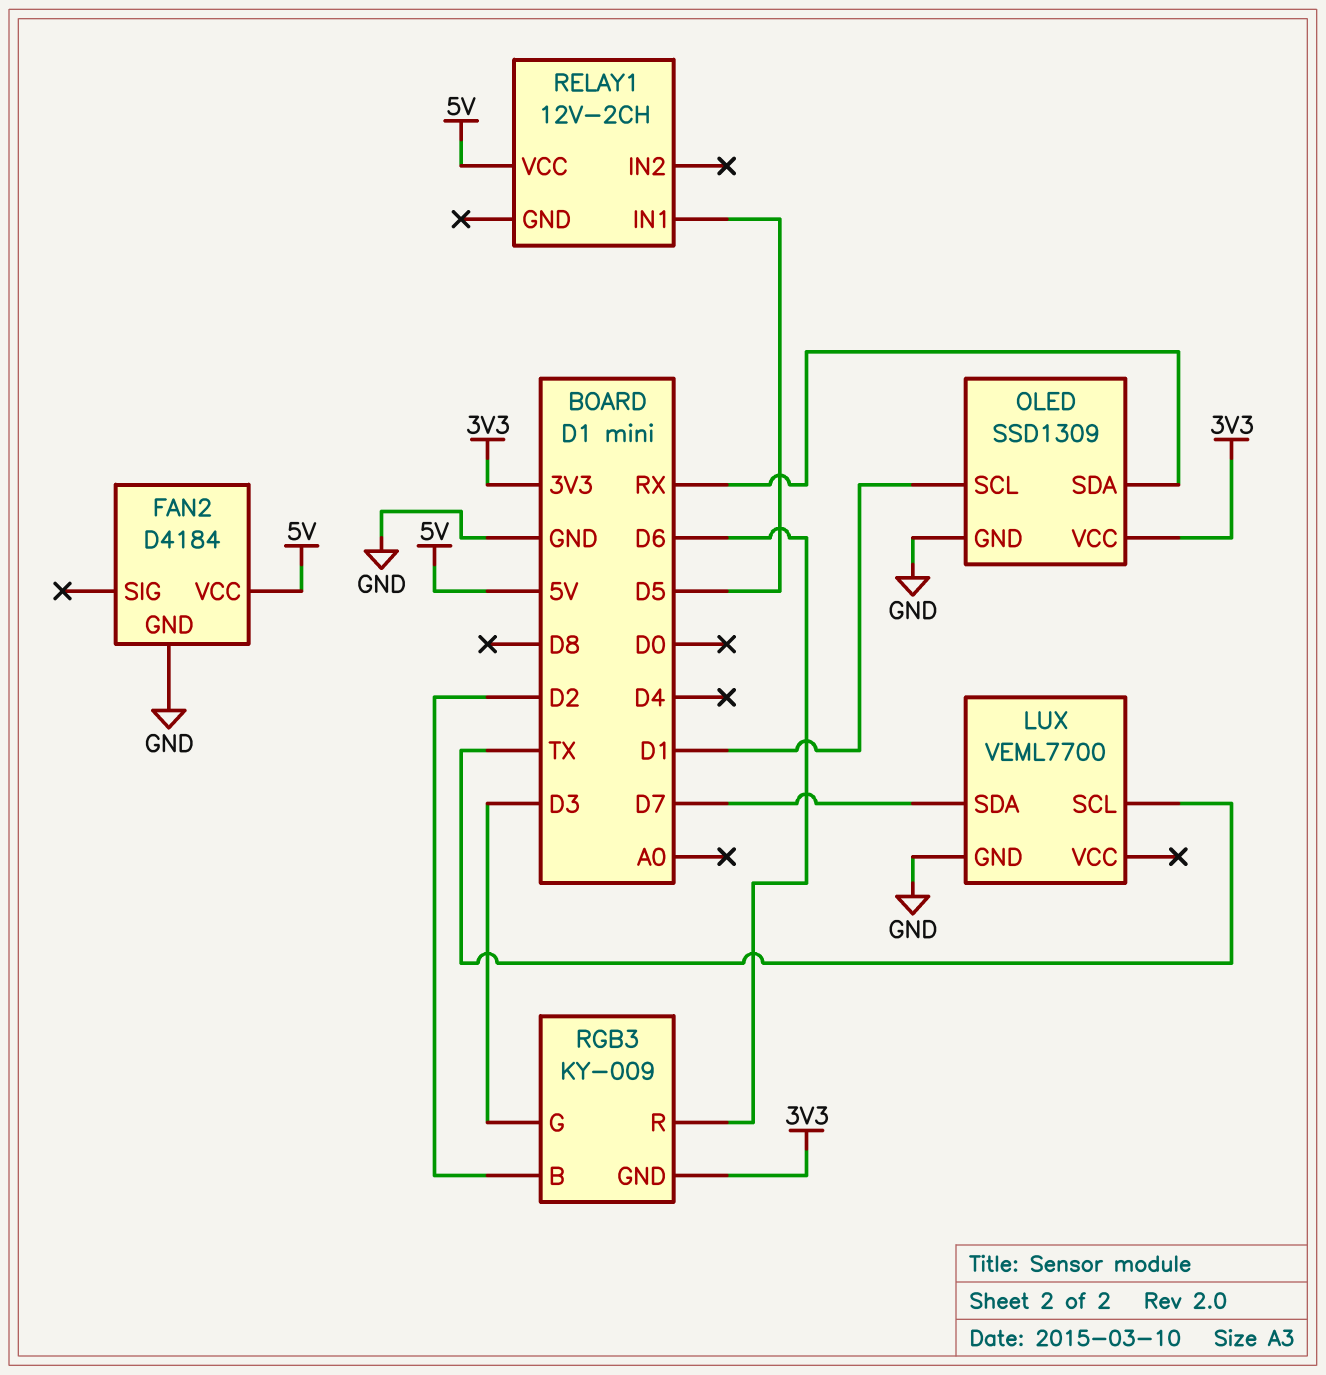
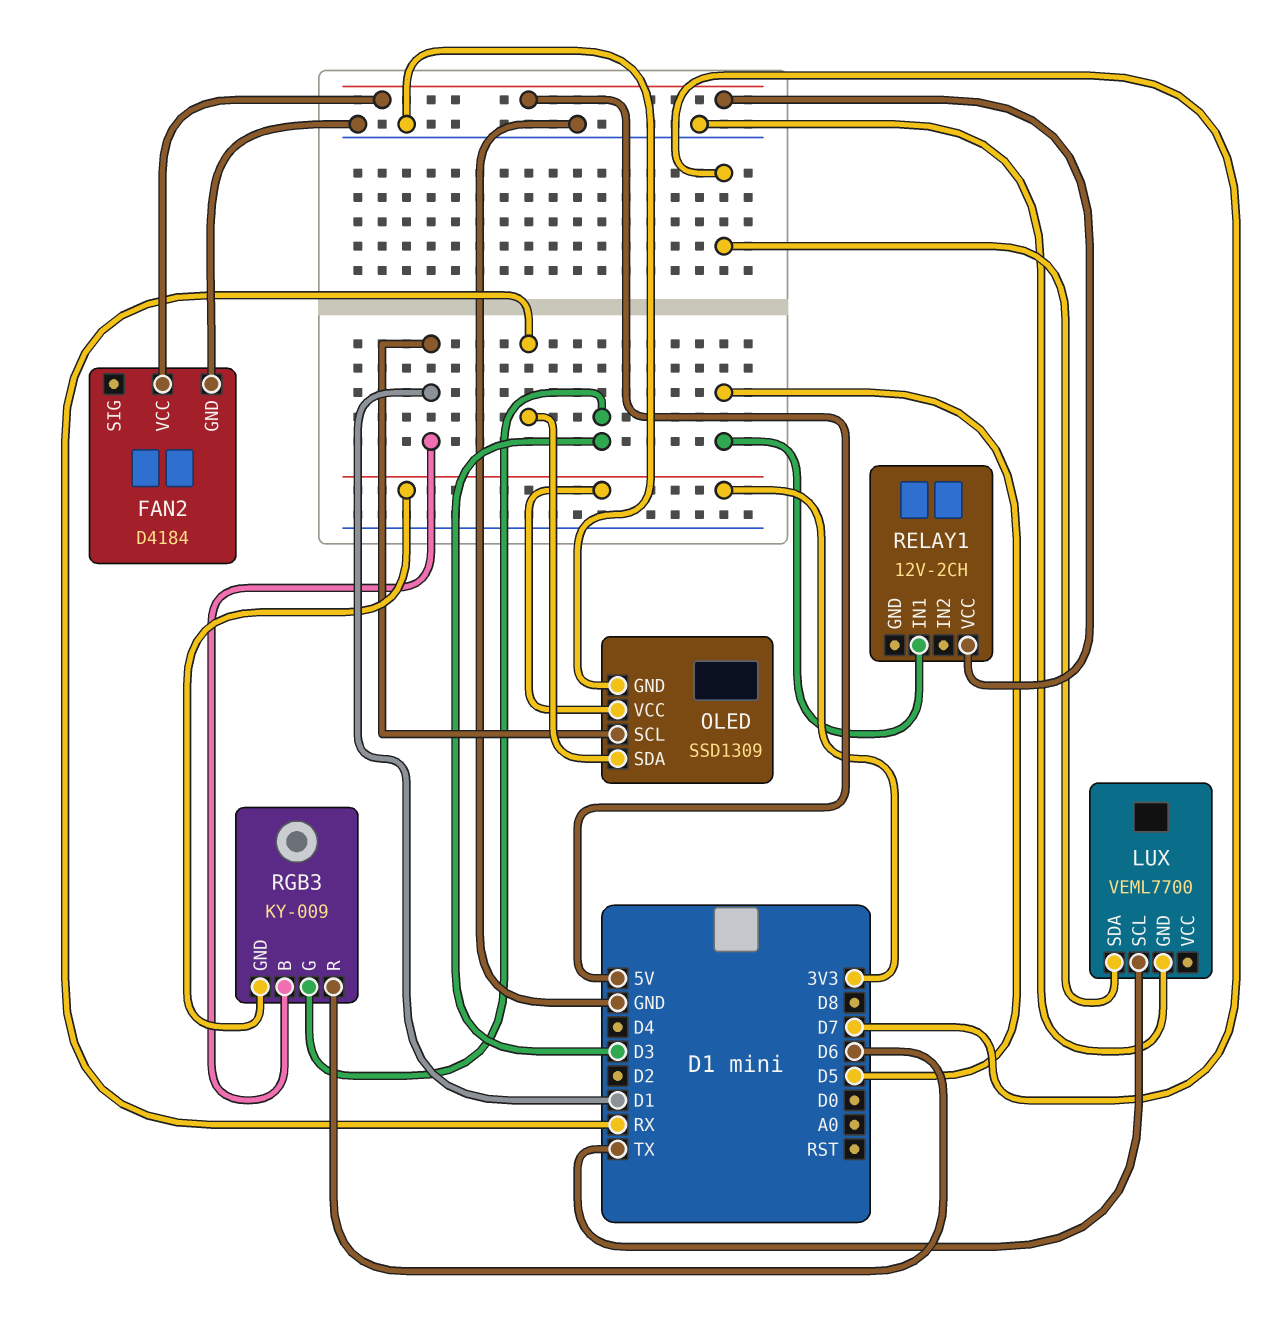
RGB3 pin B: D2 -> D1

